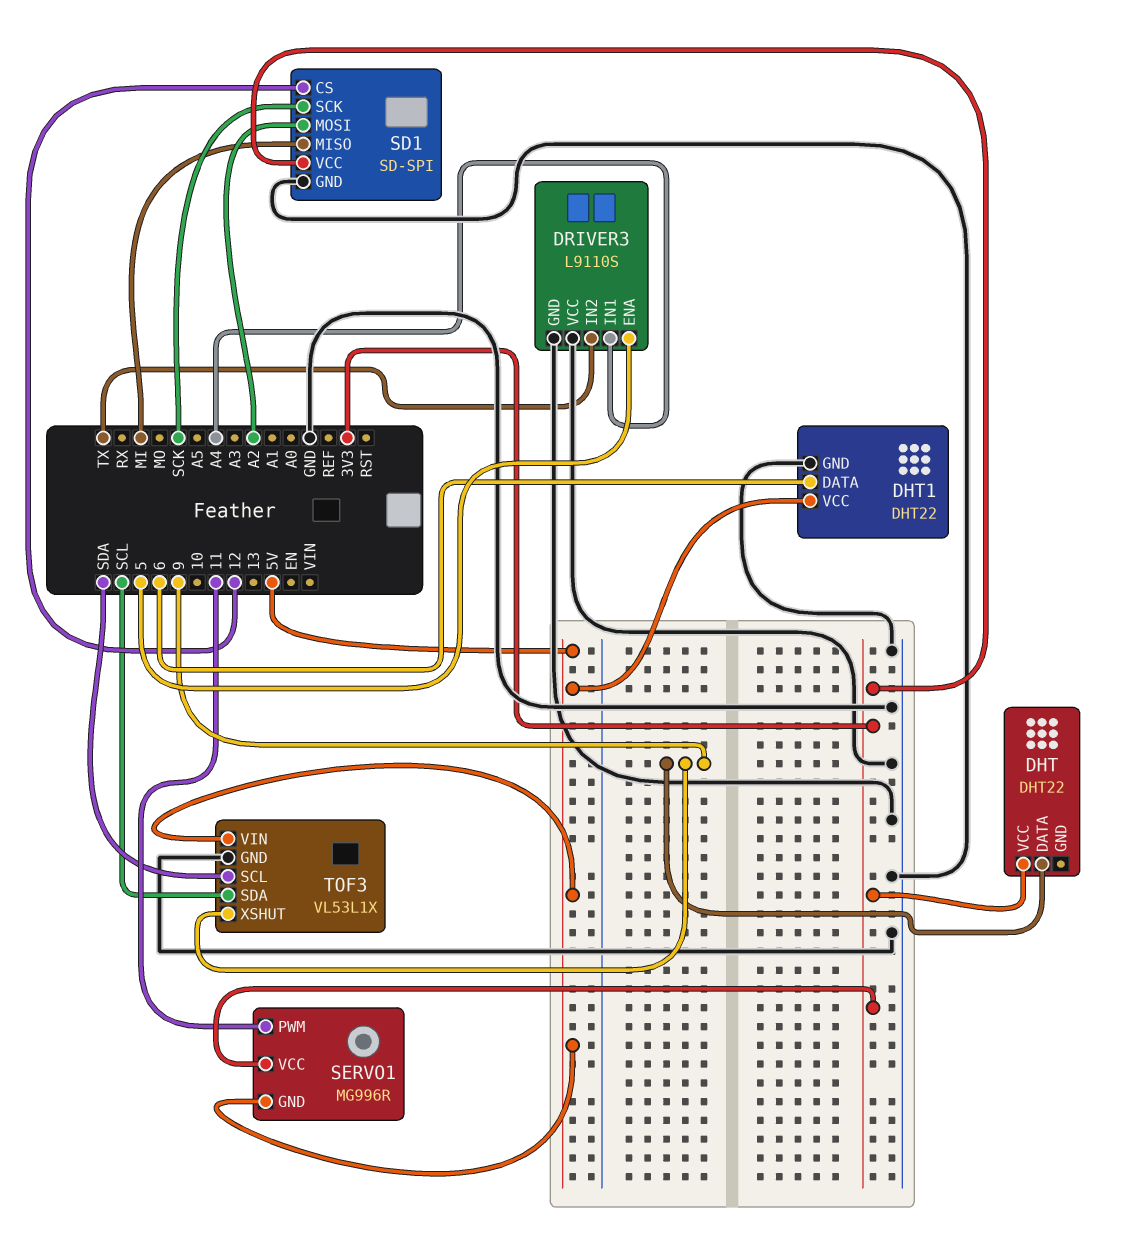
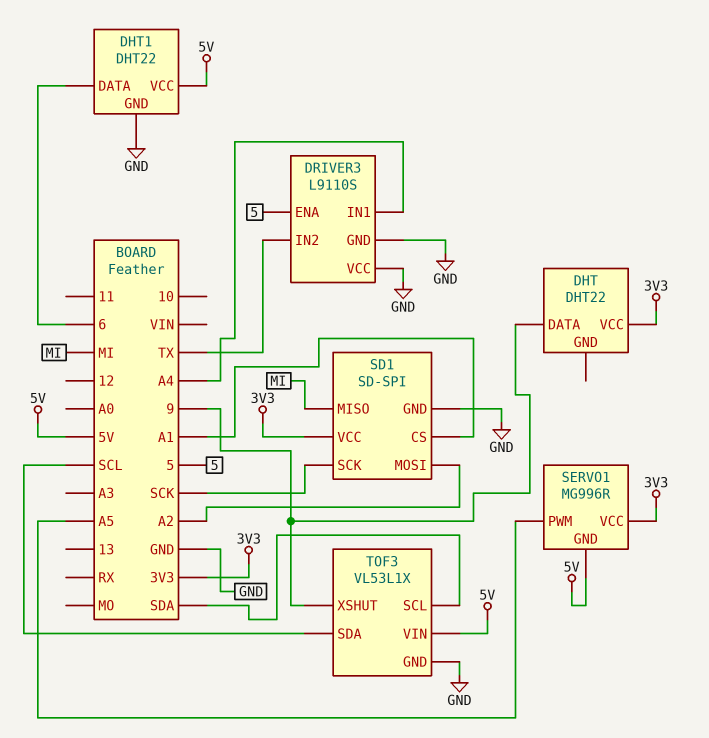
SD1 pin CS: 12 -> A1
SERVO1 pin PWM: 11 -> A5

